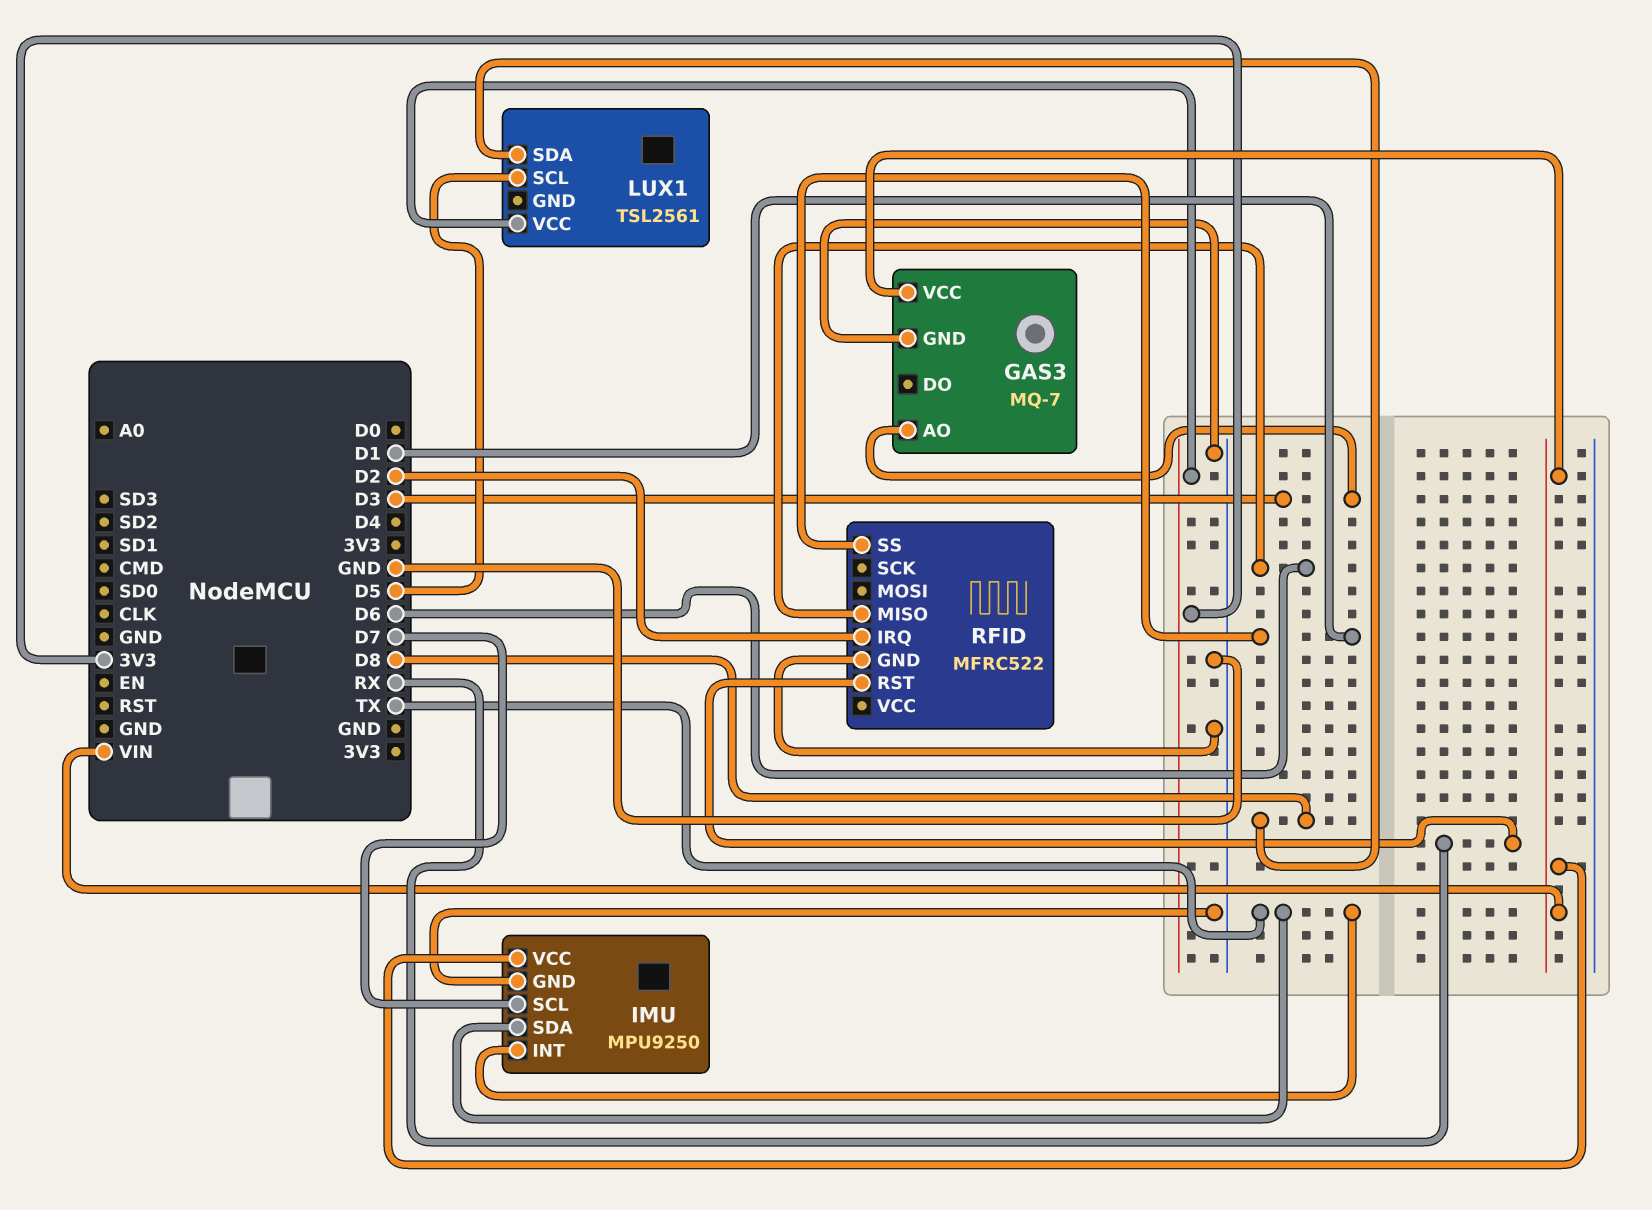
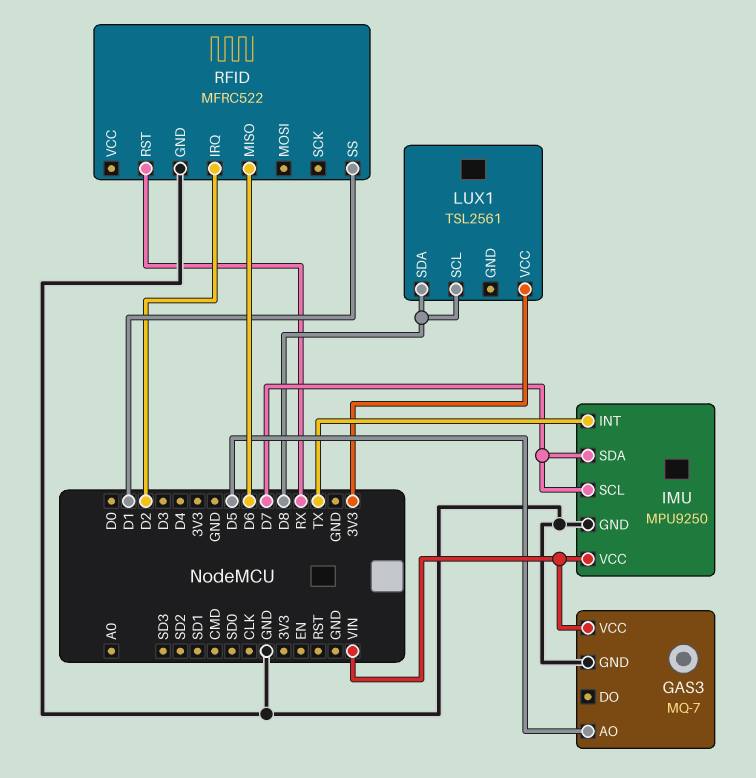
GAS3 pin AO: D3 -> D5
IMU pin SDA: TX -> D7
LUX1 pin SCL: D5 -> D8

